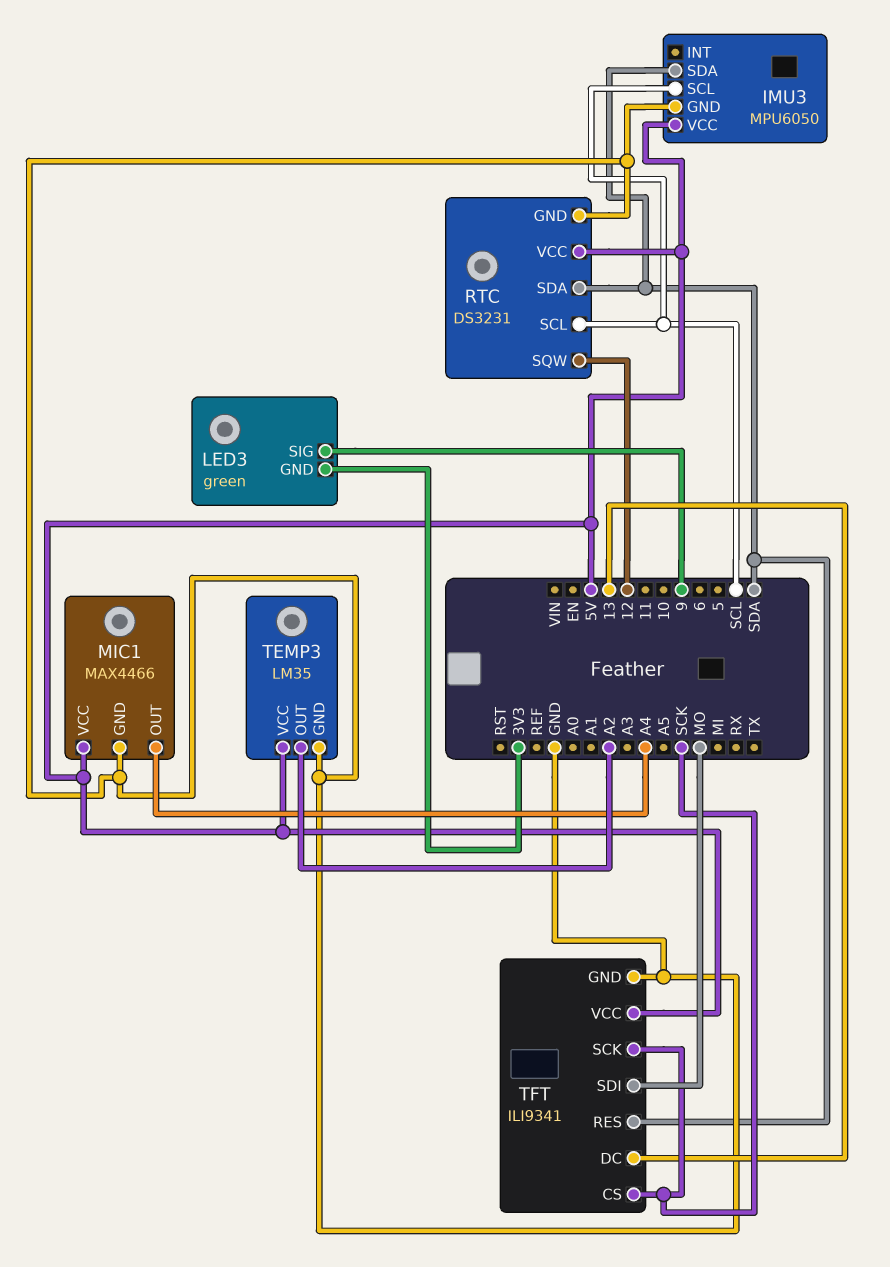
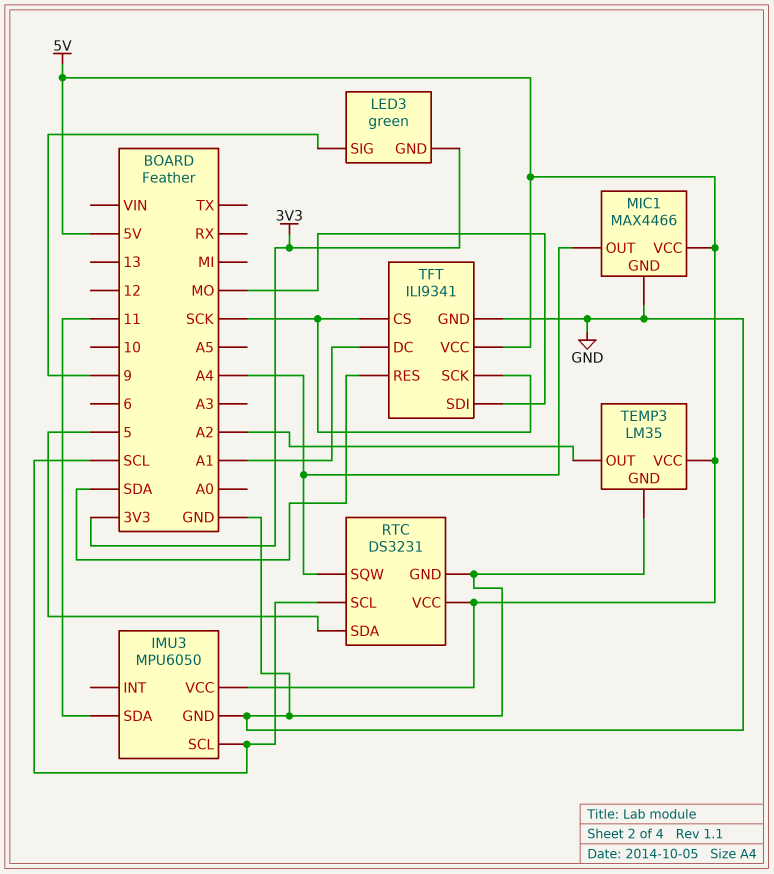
IMU3 pin SDA: SDA -> 11
RTC pin SDA: SDA -> 5
RTC pin SQW: 12 -> A4
TFT pin DC: 13 -> A1

